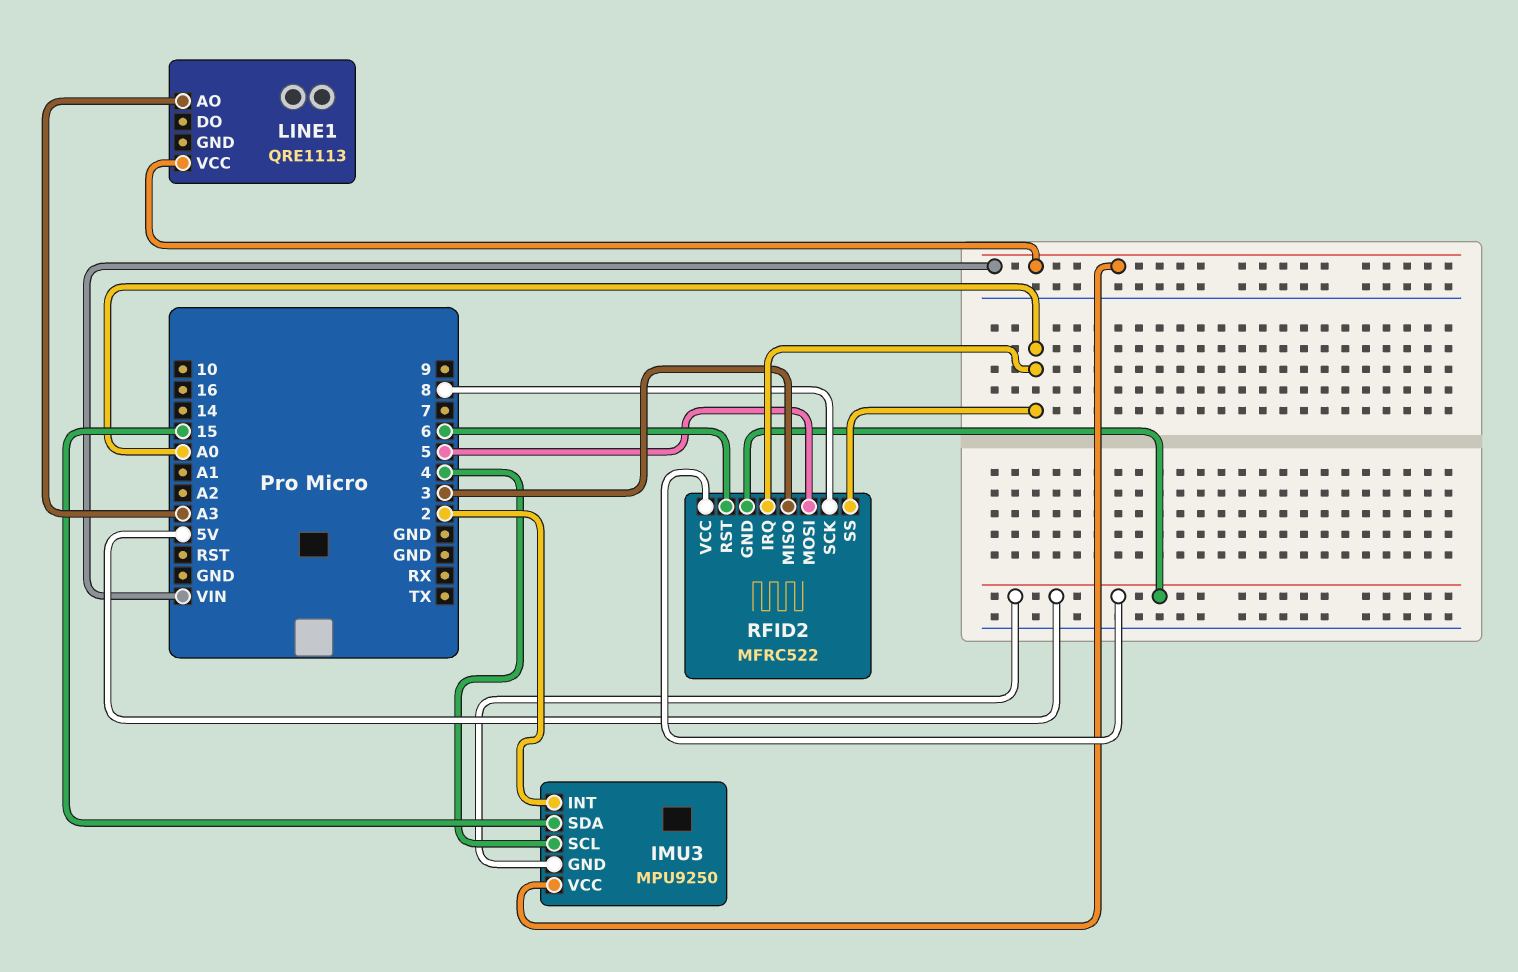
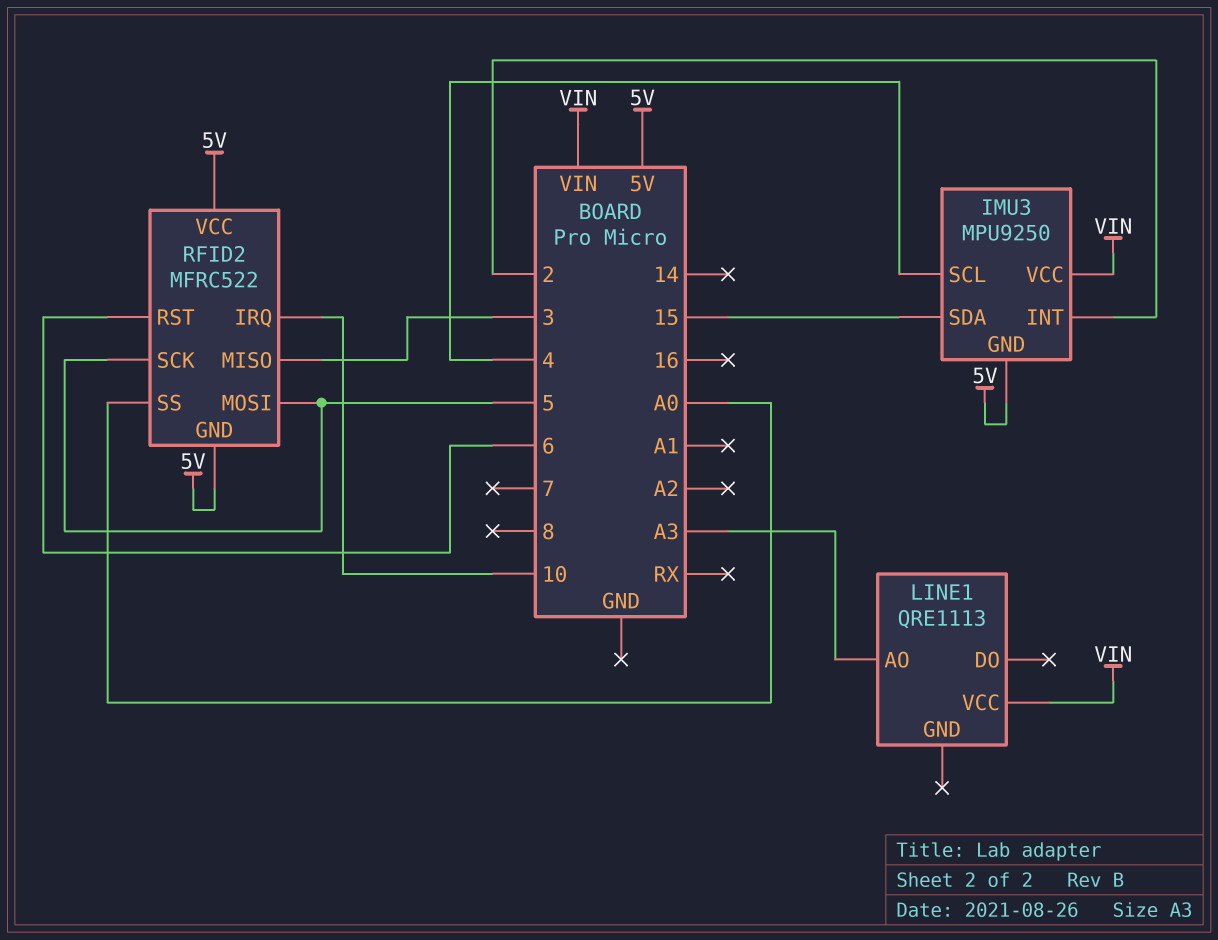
RFID2 pin IRQ: A0 -> 10
RFID2 pin SCK: 8 -> 5

